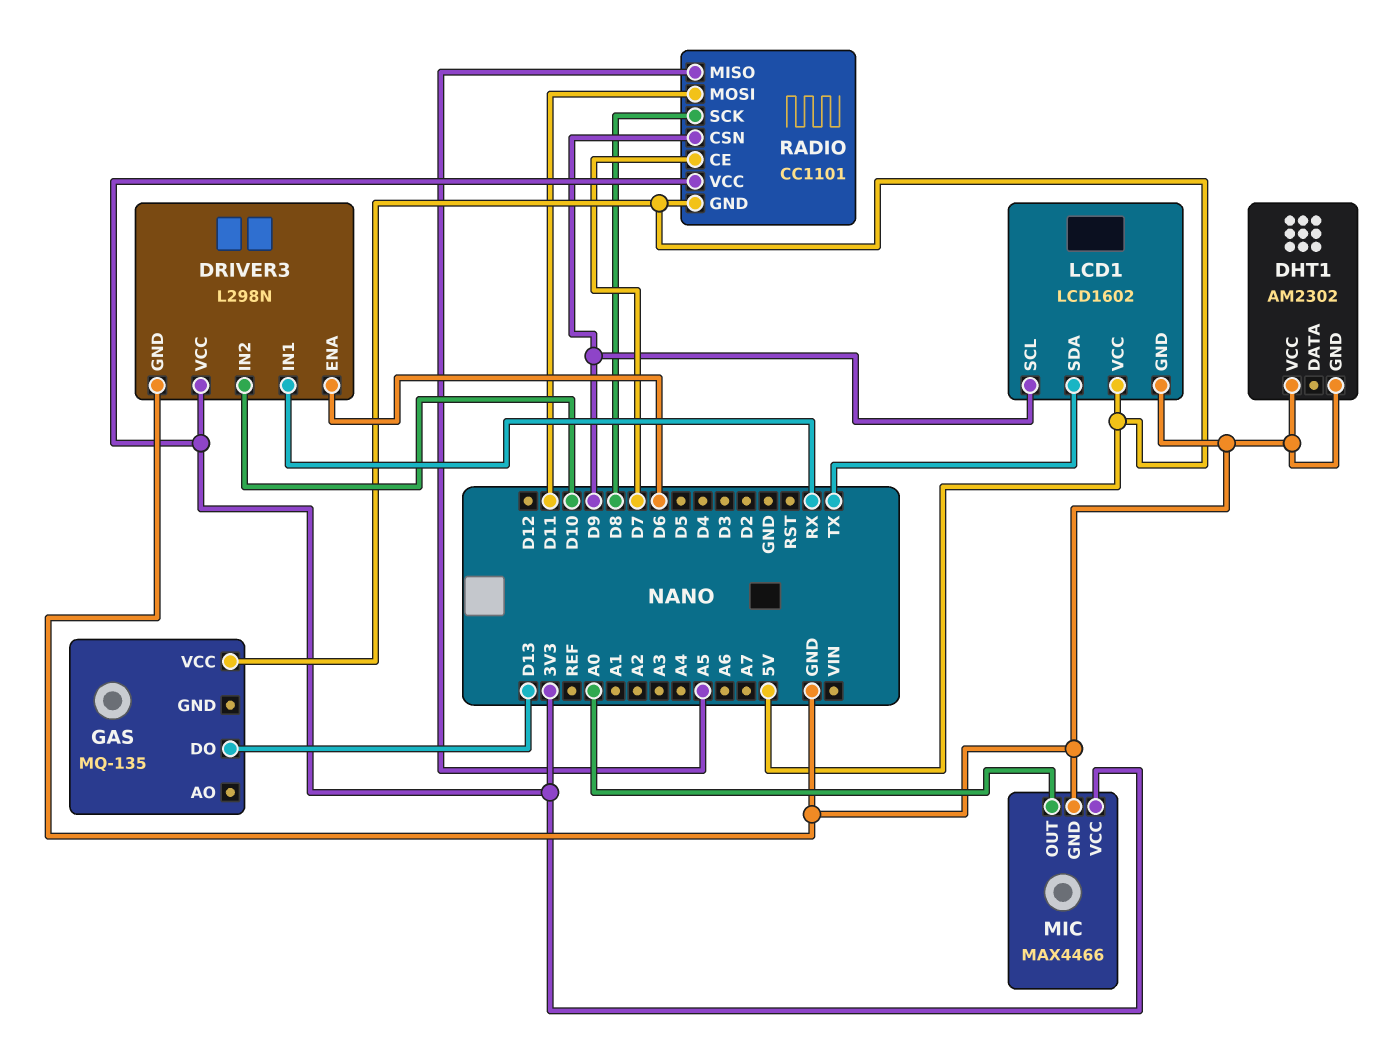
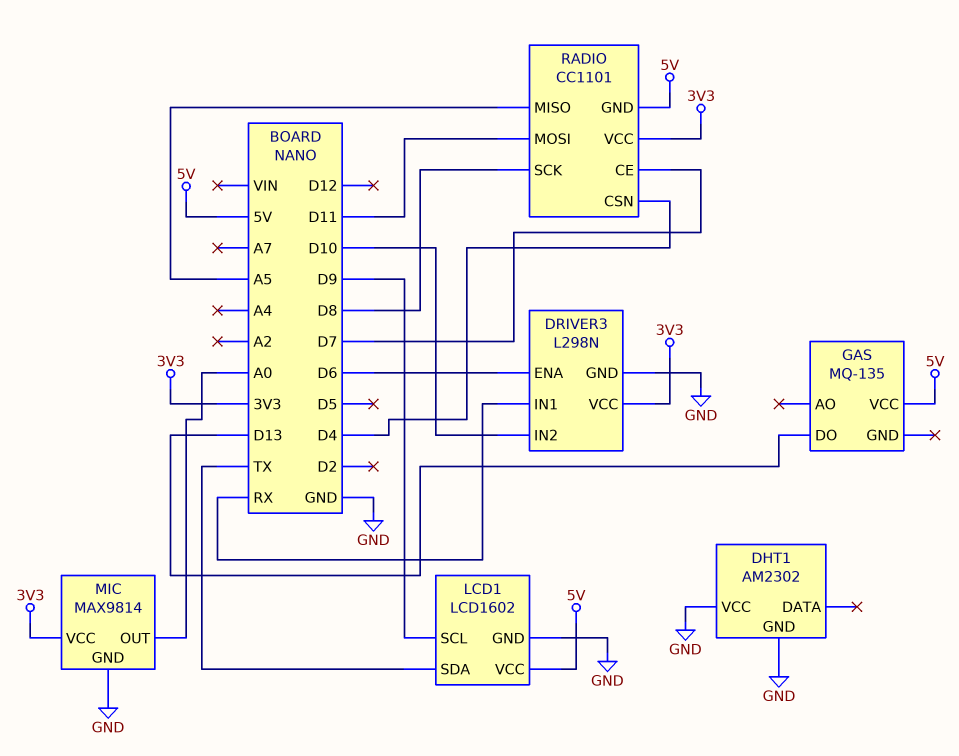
MIC: MAX4466 -> MAX9814
RADIO pin CSN: D9 -> D4

